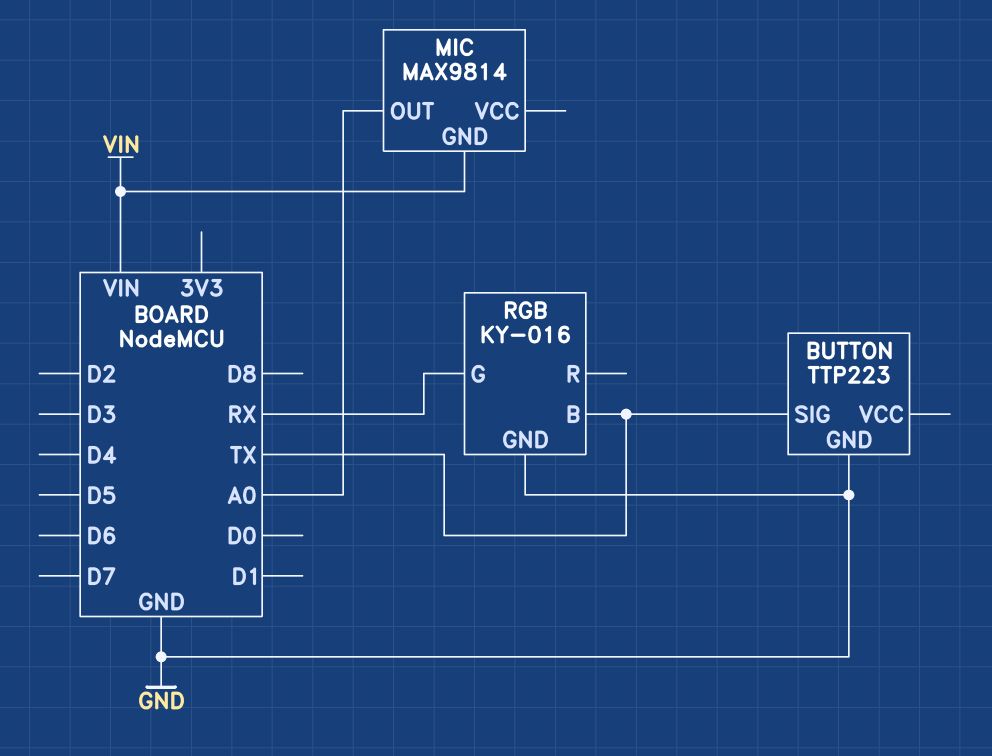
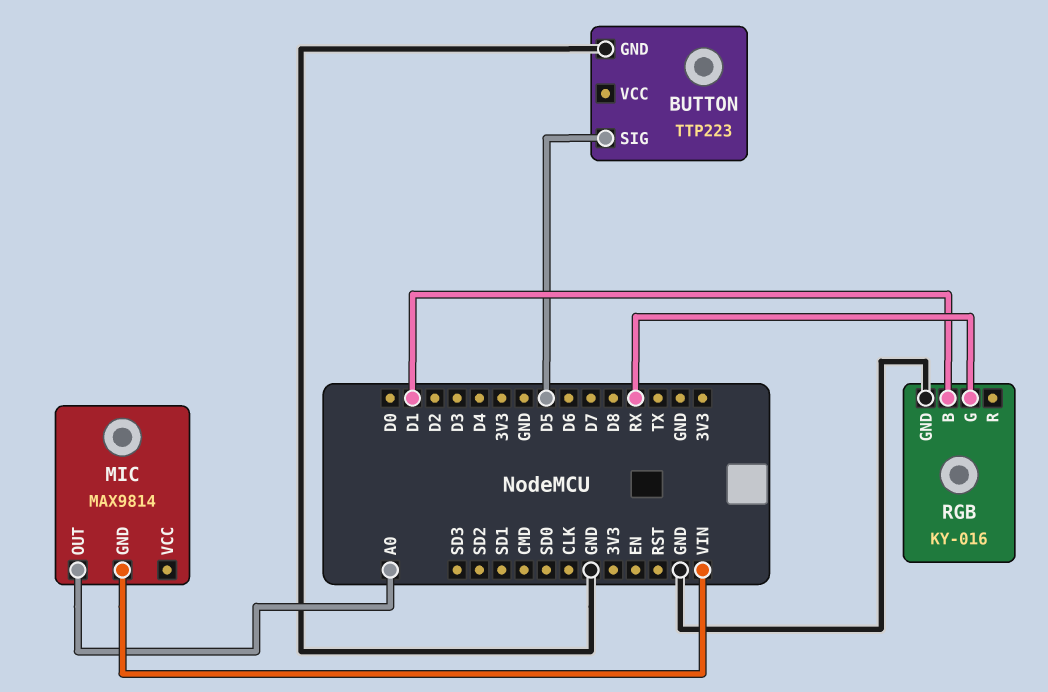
BUTTON pin SIG: TX -> D5
RGB pin B: TX -> D1

